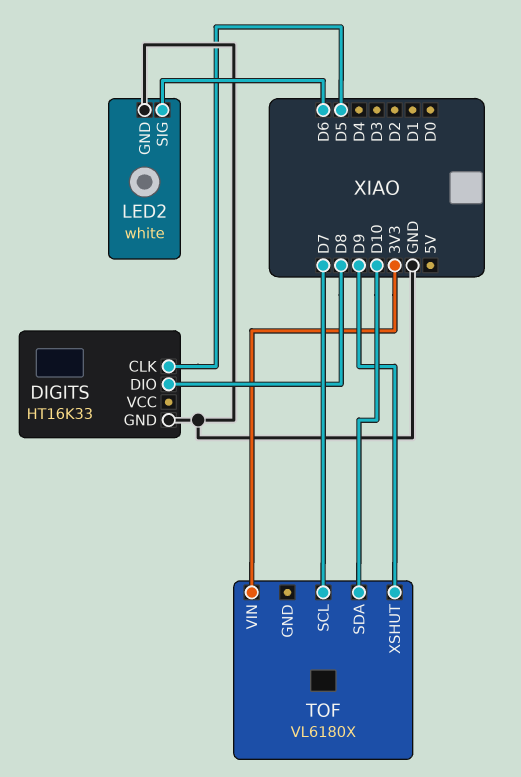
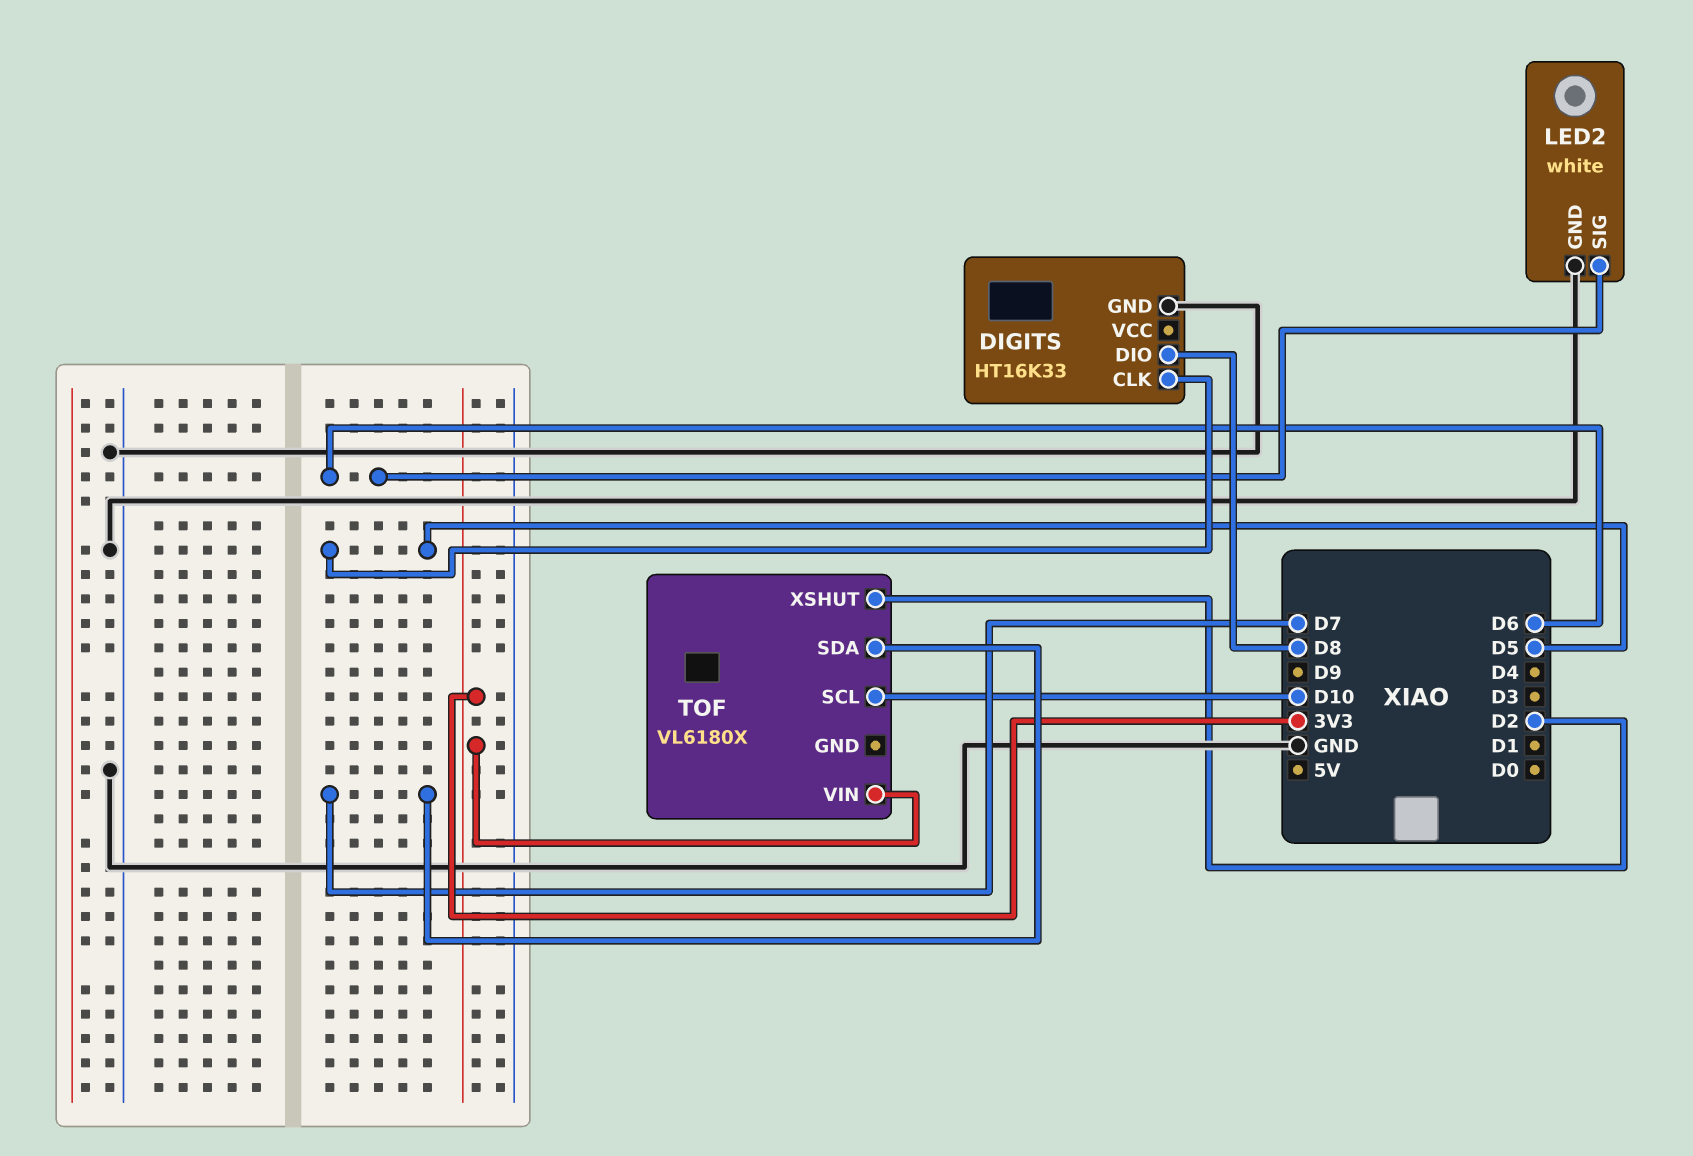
TOF pin SCL: D7 -> D10
TOF pin SDA: D10 -> D7
TOF pin XSHUT: D9 -> D2

